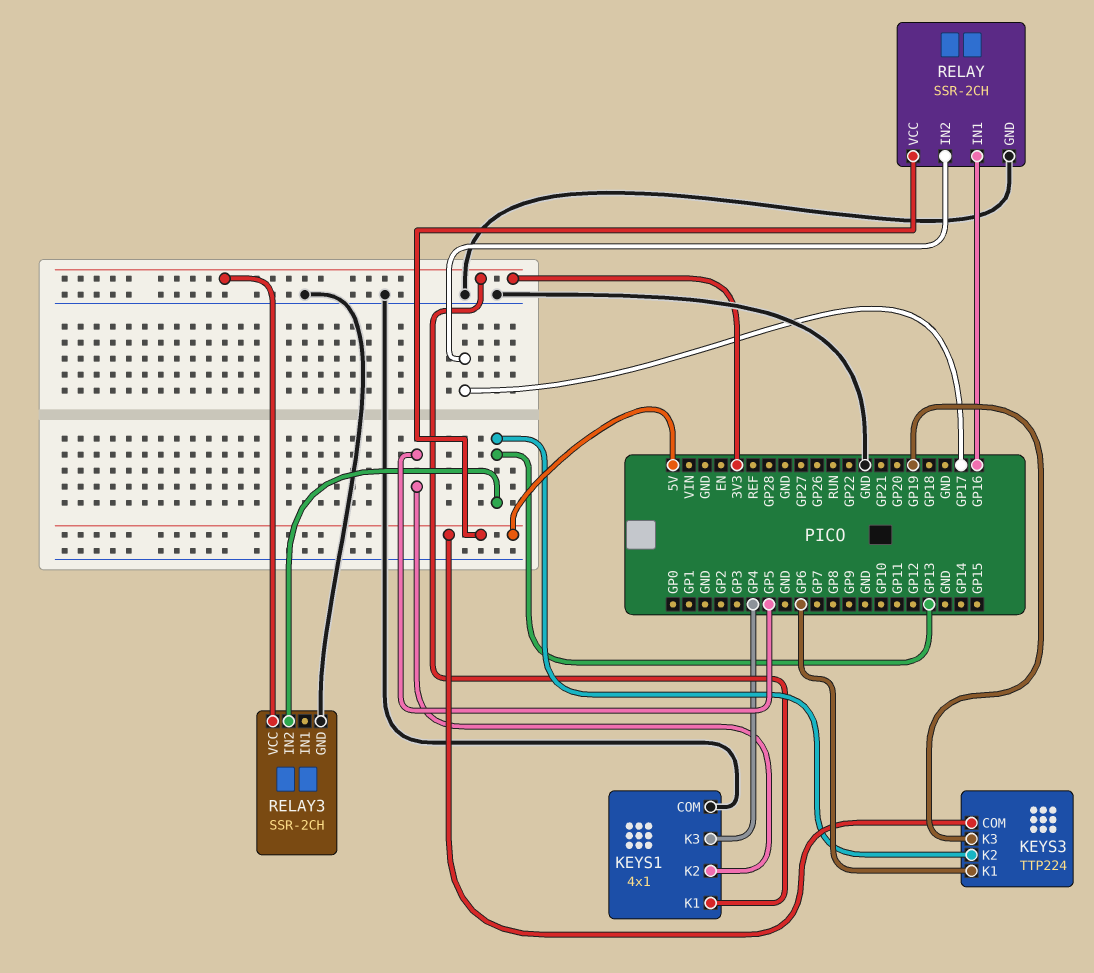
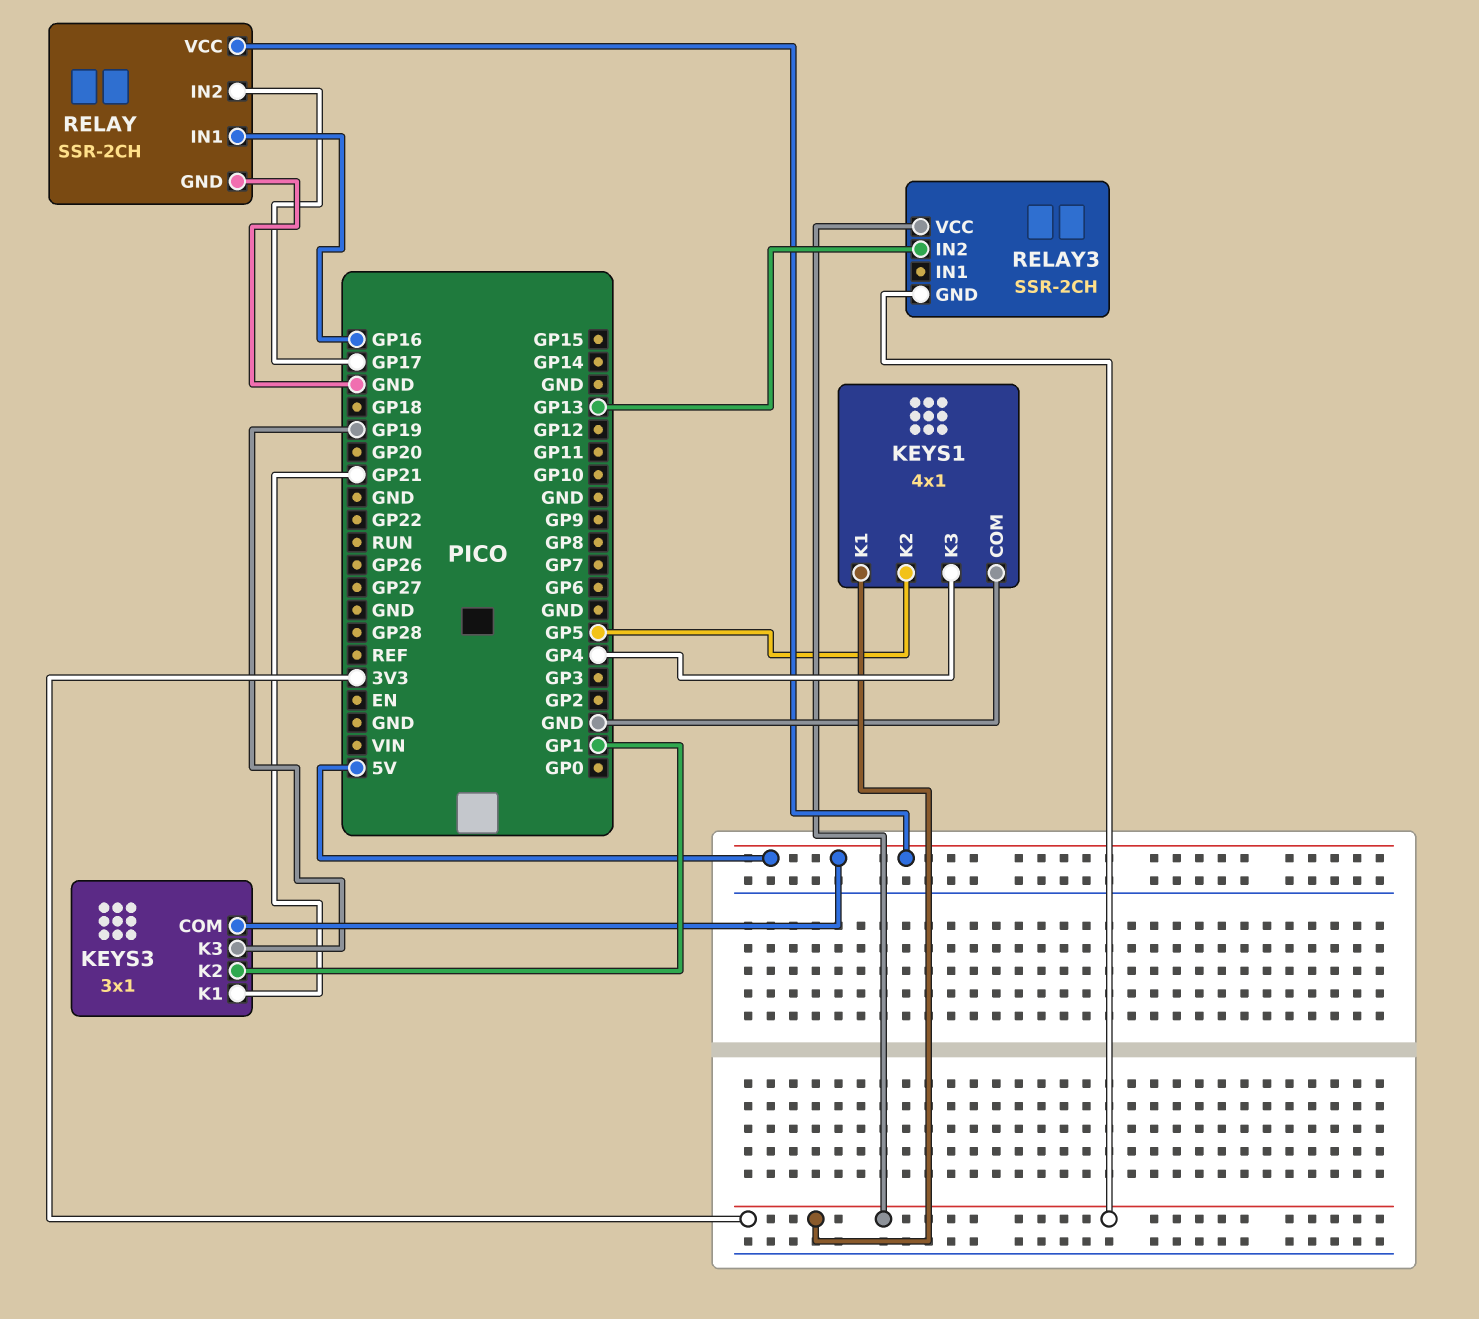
KEYS3: TTP224 -> 3x1
KEYS3 pin K1: GP6 -> GP21
KEYS3 pin K2: GP13 -> GP1
RELAY3 pin GND: GND -> 3V3

